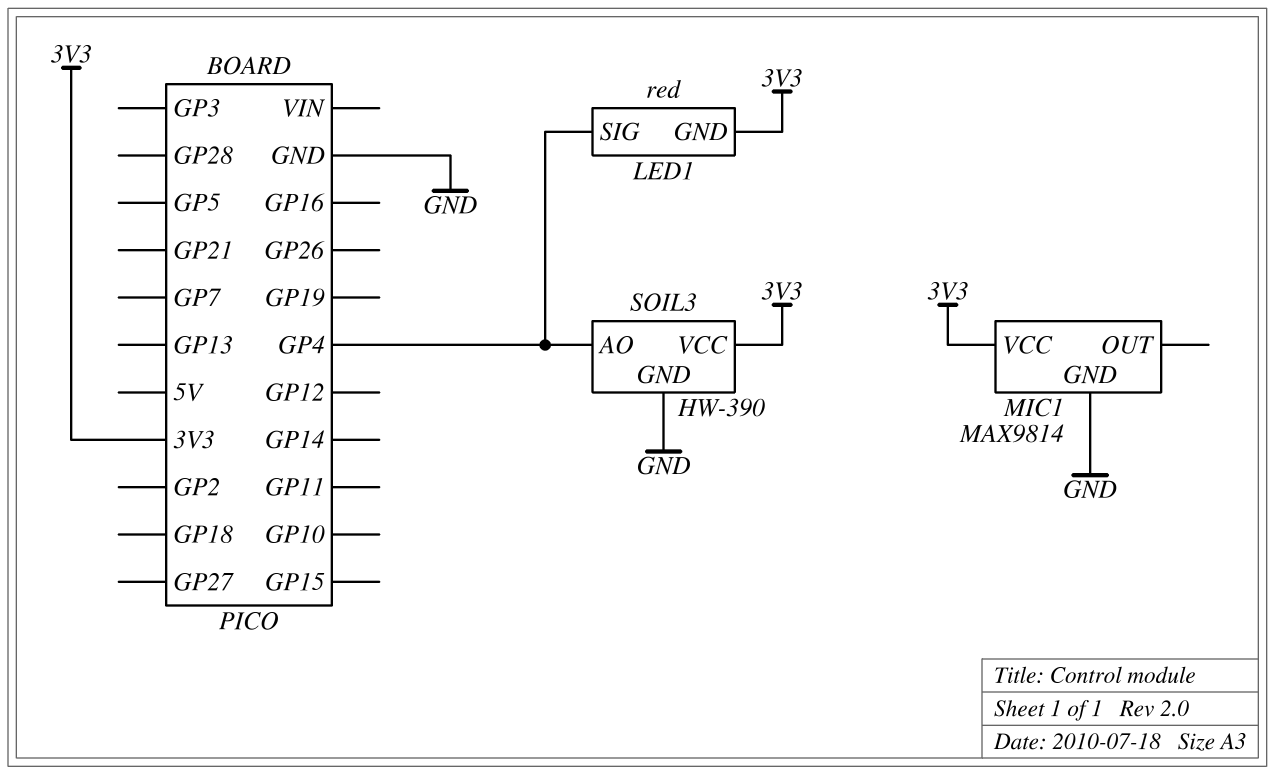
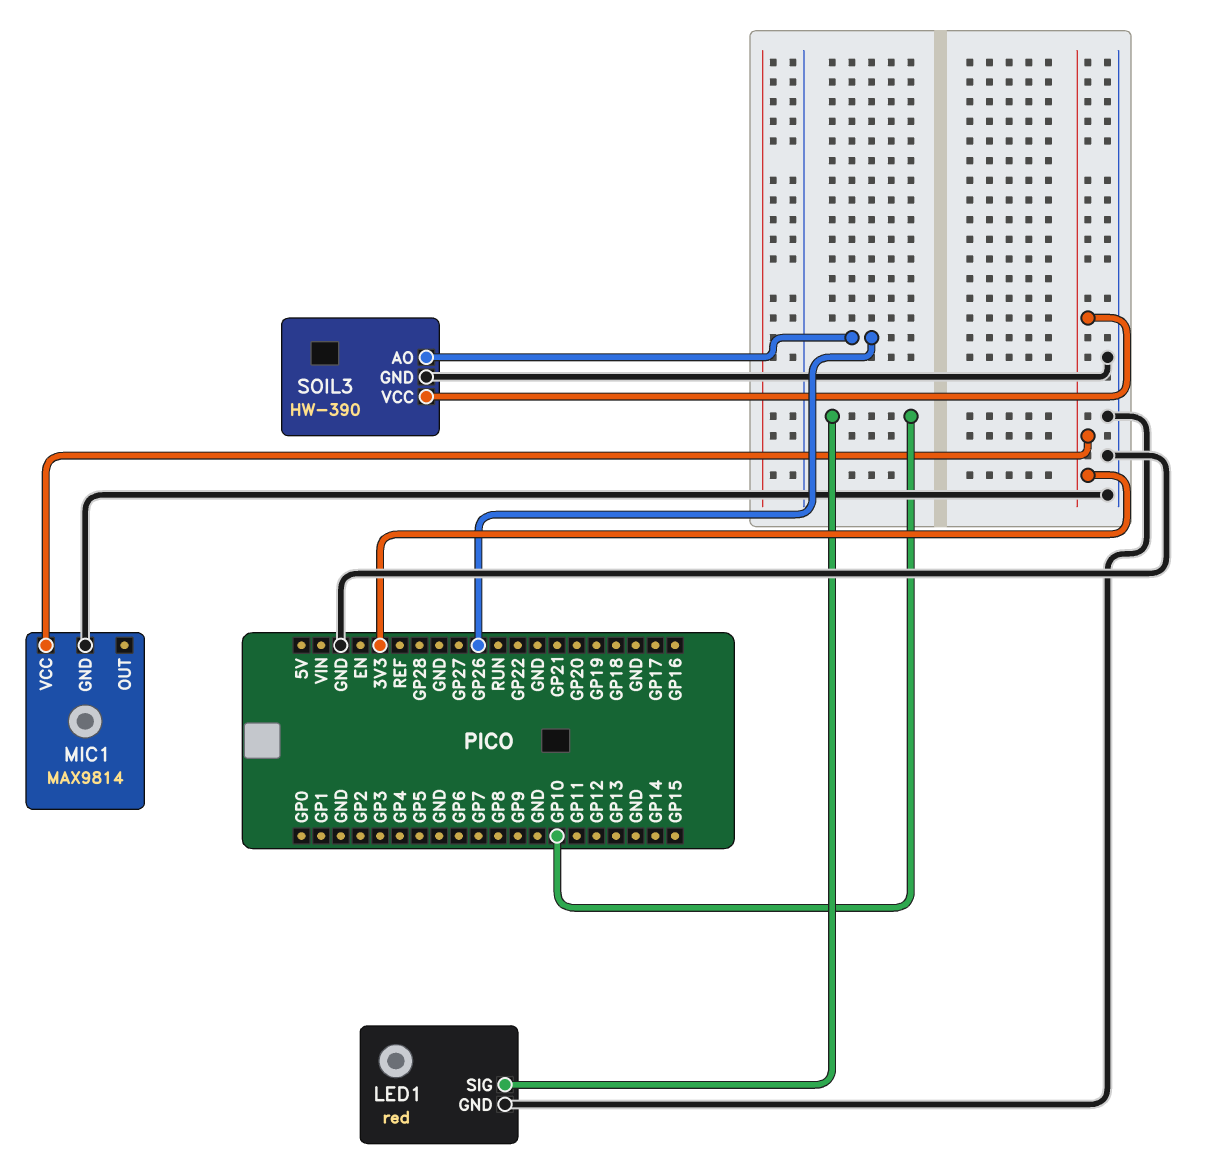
LED1 pin GND: 3V3 -> GND
LED1 pin SIG: GP4 -> GP10
SOIL3 pin AO: GP4 -> GP26

